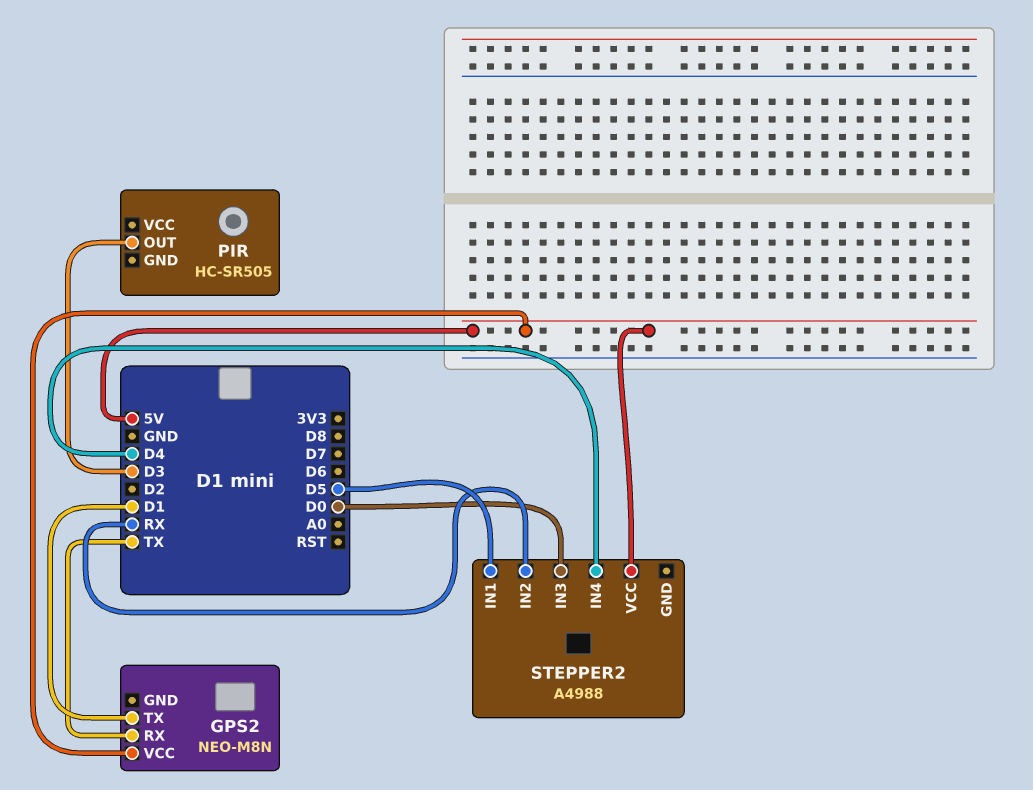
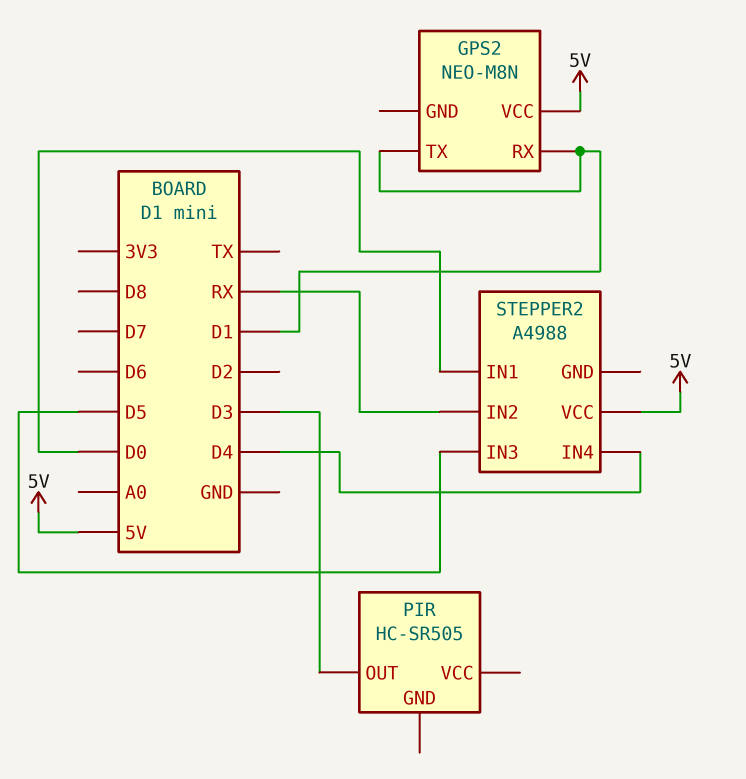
GPS2 pin RX: TX -> D1
STEPPER2 pin IN1: D5 -> D0
STEPPER2 pin IN3: D0 -> D5

